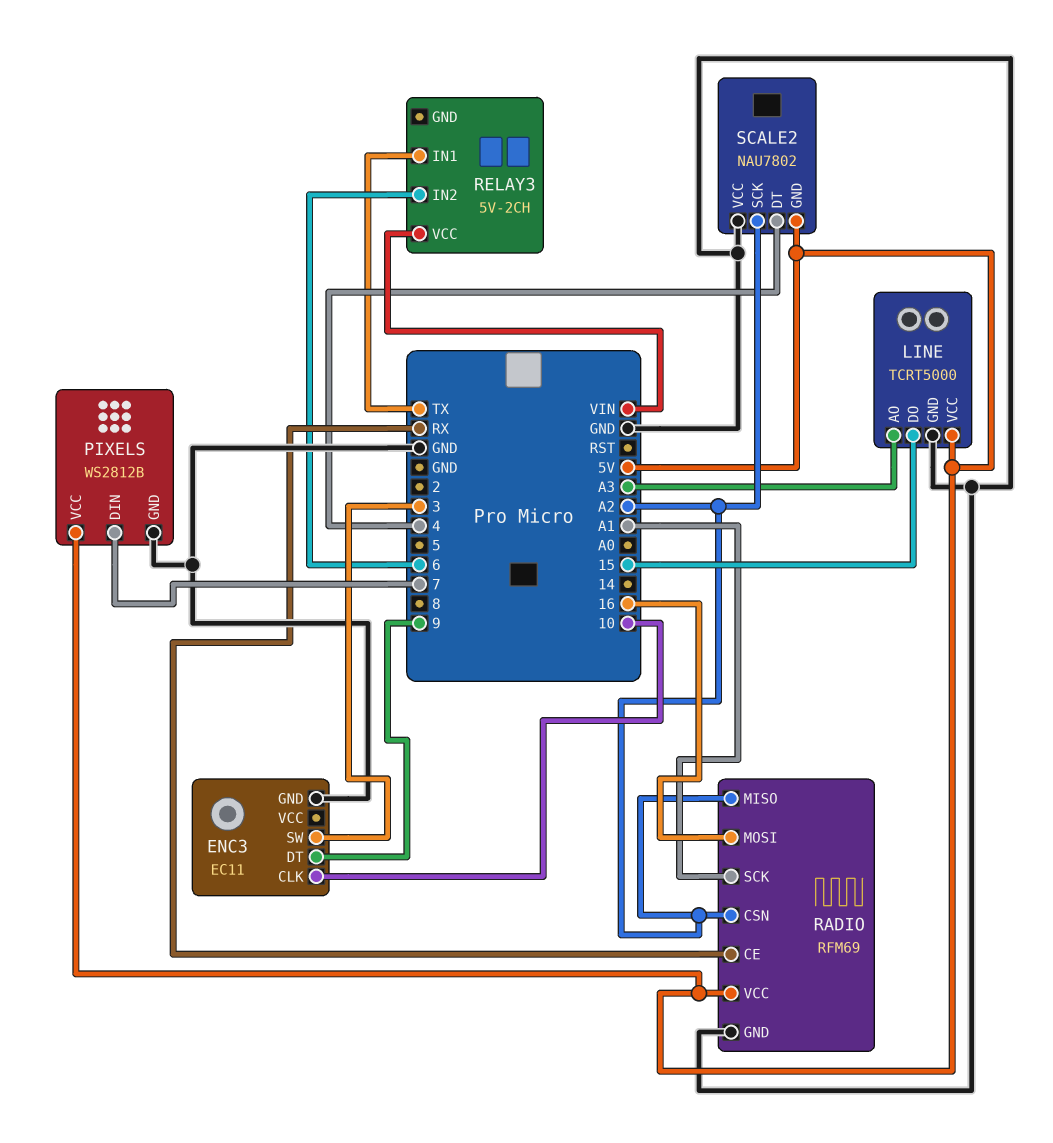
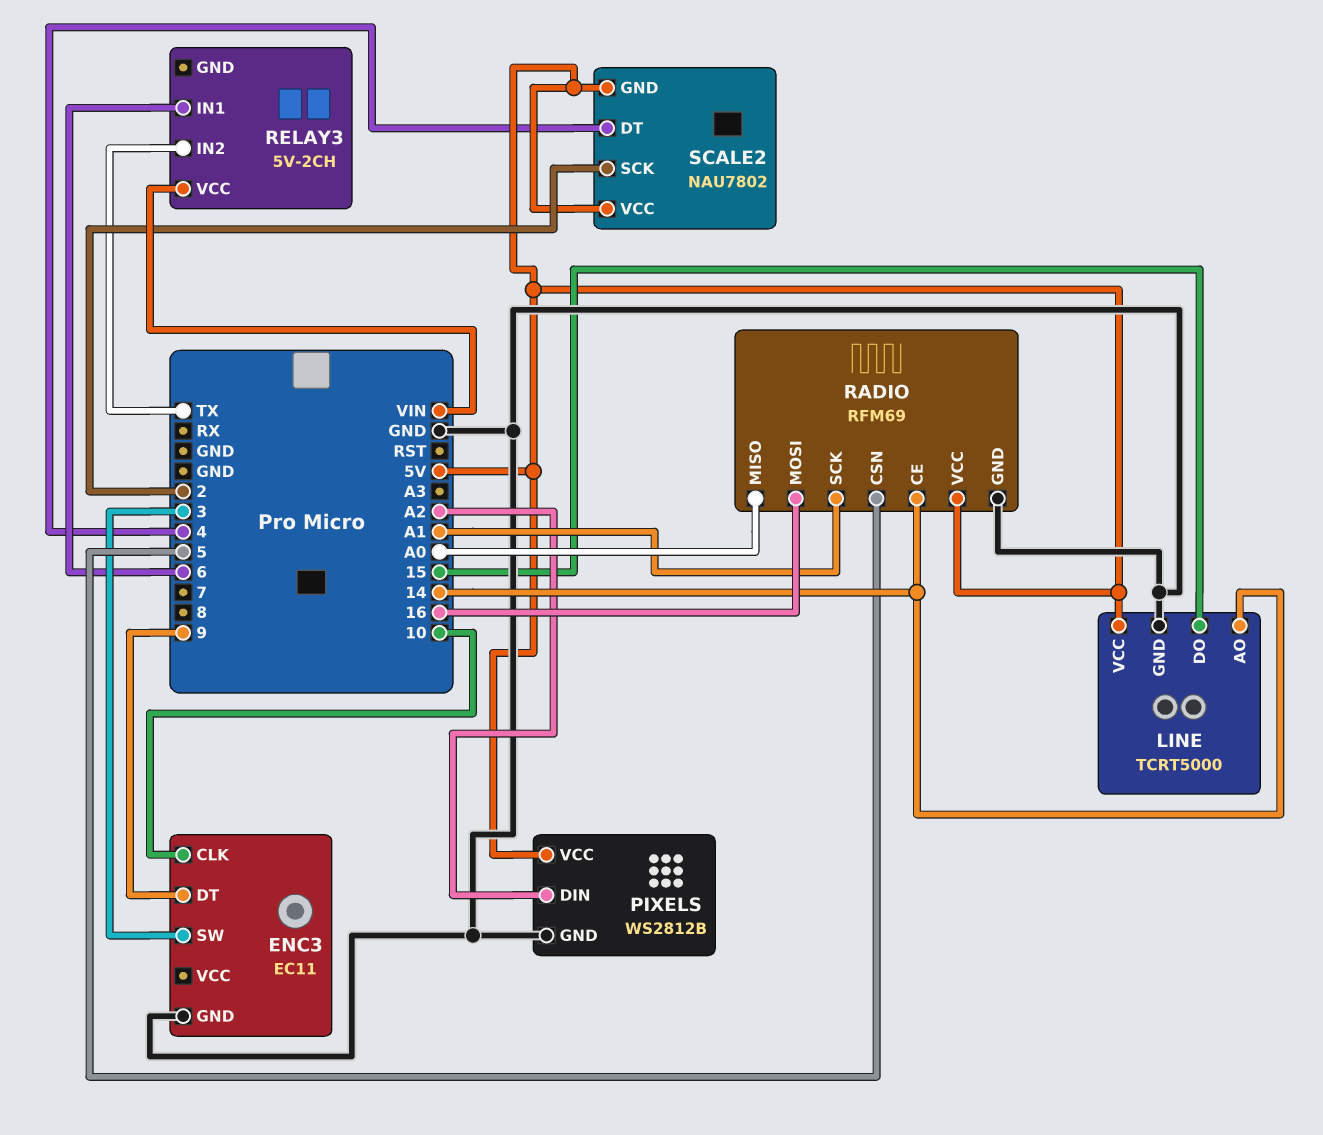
LINE pin AO: A3 -> 14
PIXELS pin DIN: 7 -> A2
RADIO pin CE: RX -> 14
RADIO pin CSN: A2 -> 5
RADIO pin MISO: A2 -> A0
RELAY3 pin IN1: TX -> 6
RELAY3 pin IN2: 6 -> TX
SCALE2 pin SCK: A2 -> 2
SCALE2 pin VCC: GND -> 5V

